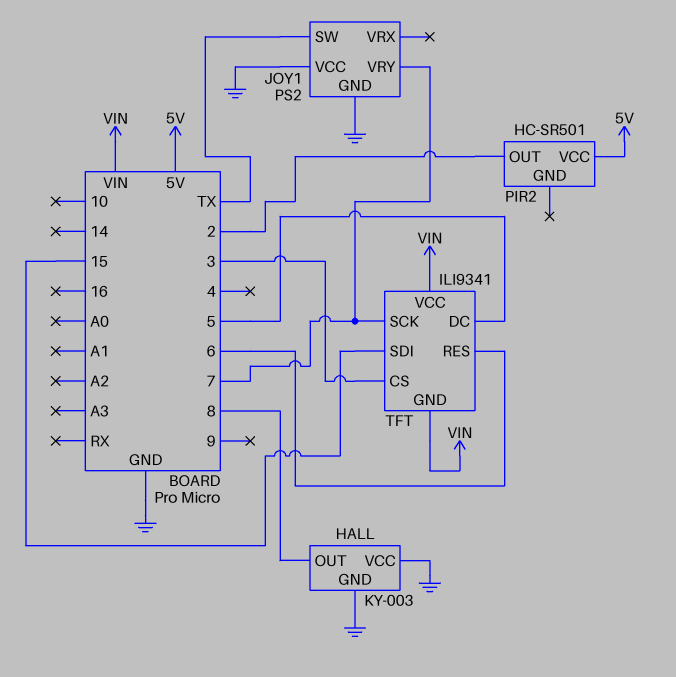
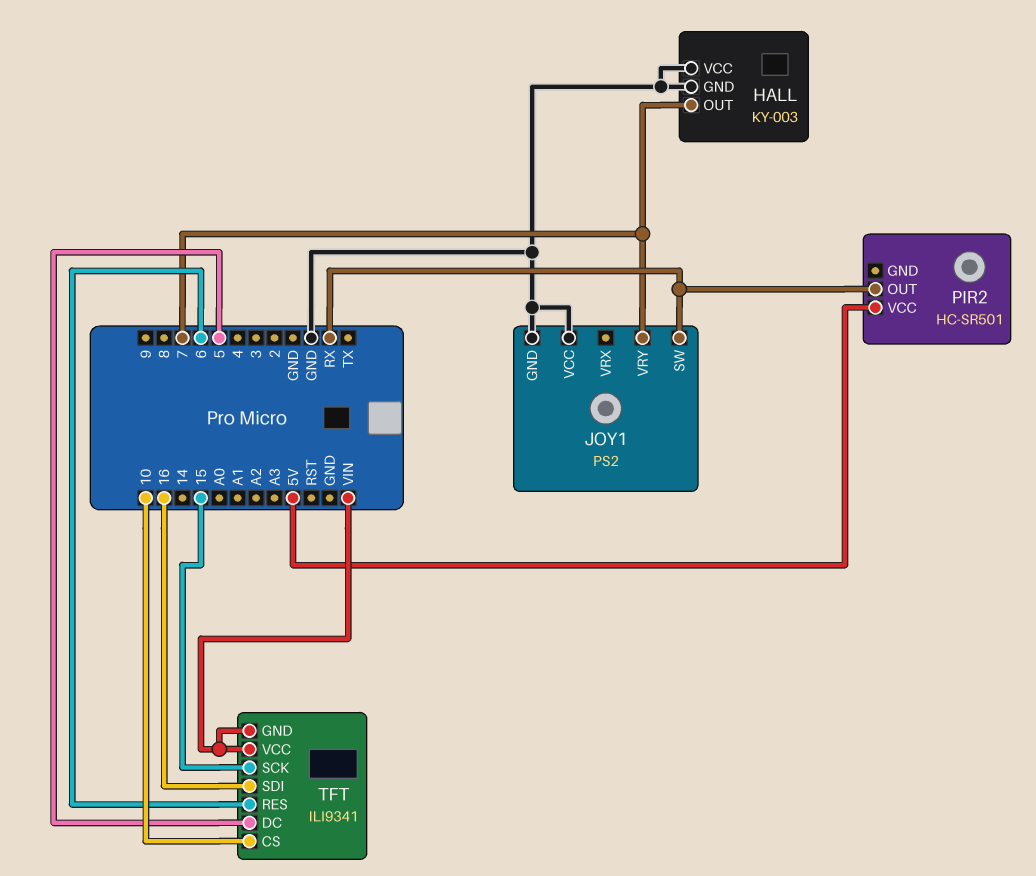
HALL pin OUT: 8 -> 7
JOY1 pin SW: TX -> RX
PIR2 pin OUT: 2 -> RX
TFT pin CS: 3 -> 10
TFT pin SCK: 7 -> 15
TFT pin SDI: 15 -> 16

